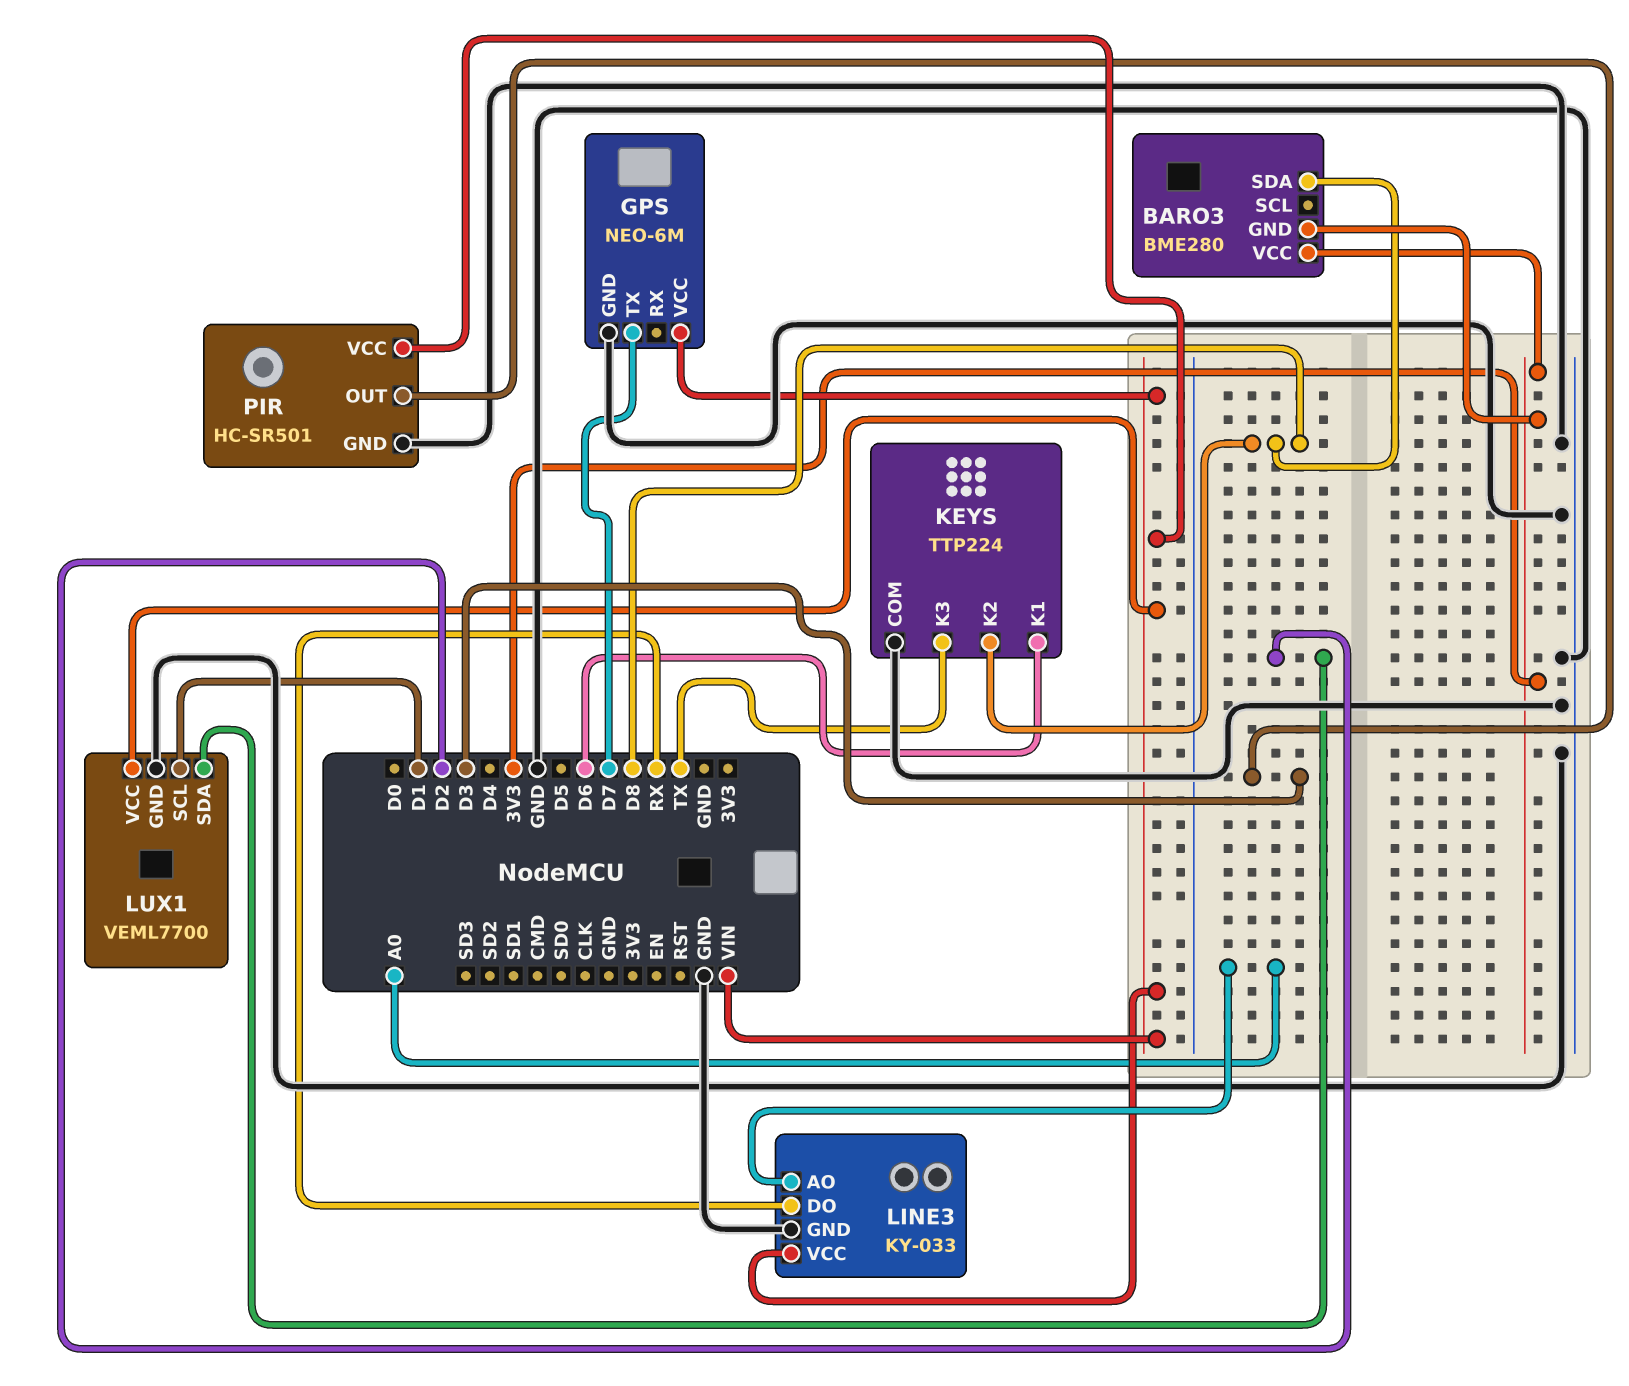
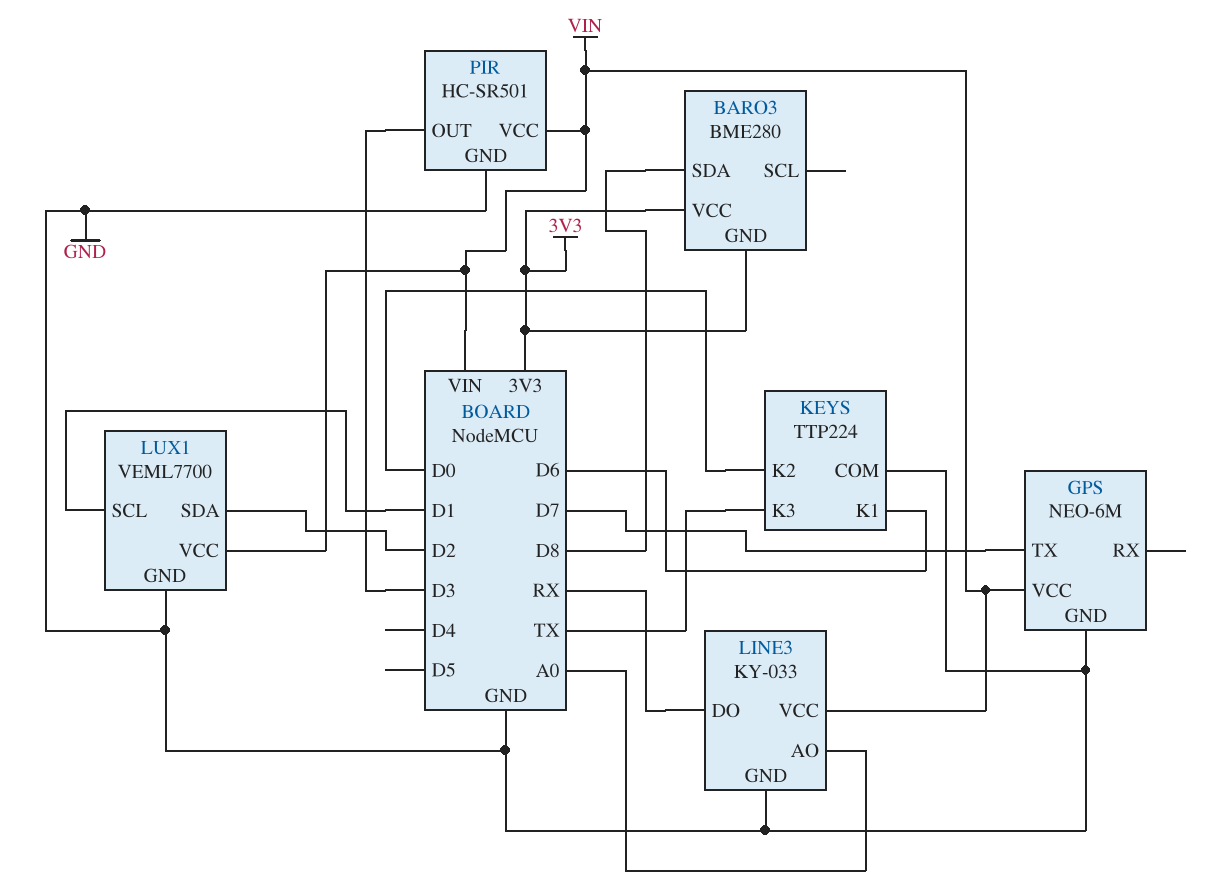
KEYS pin K2: D8 -> D0

